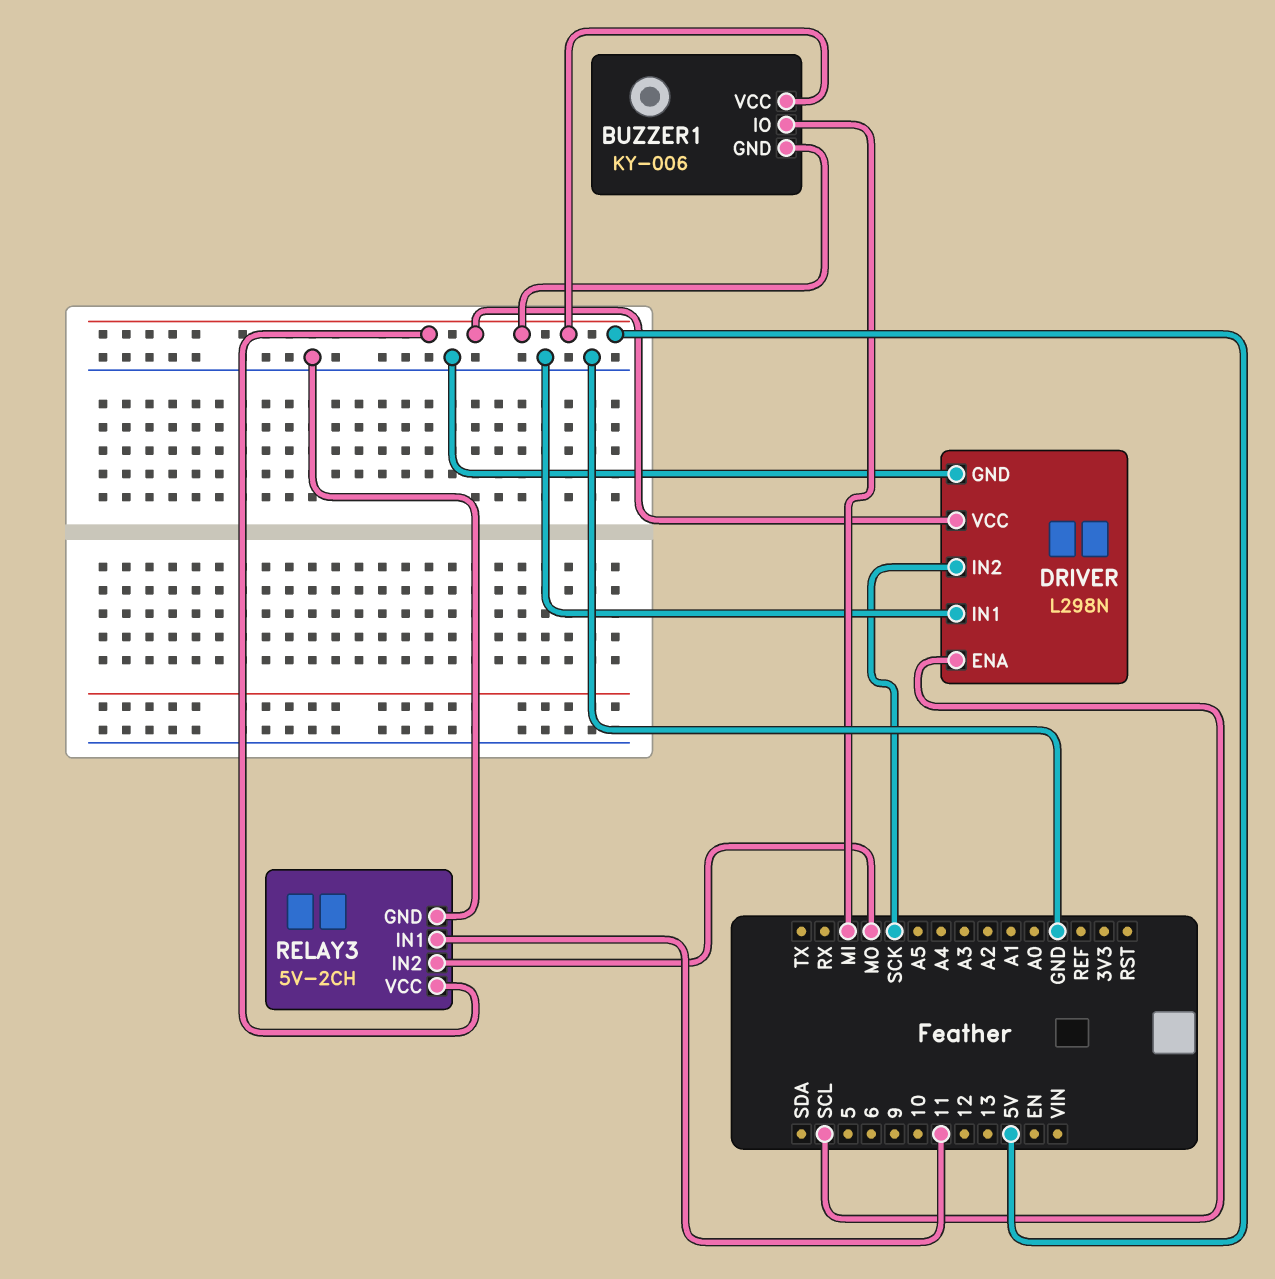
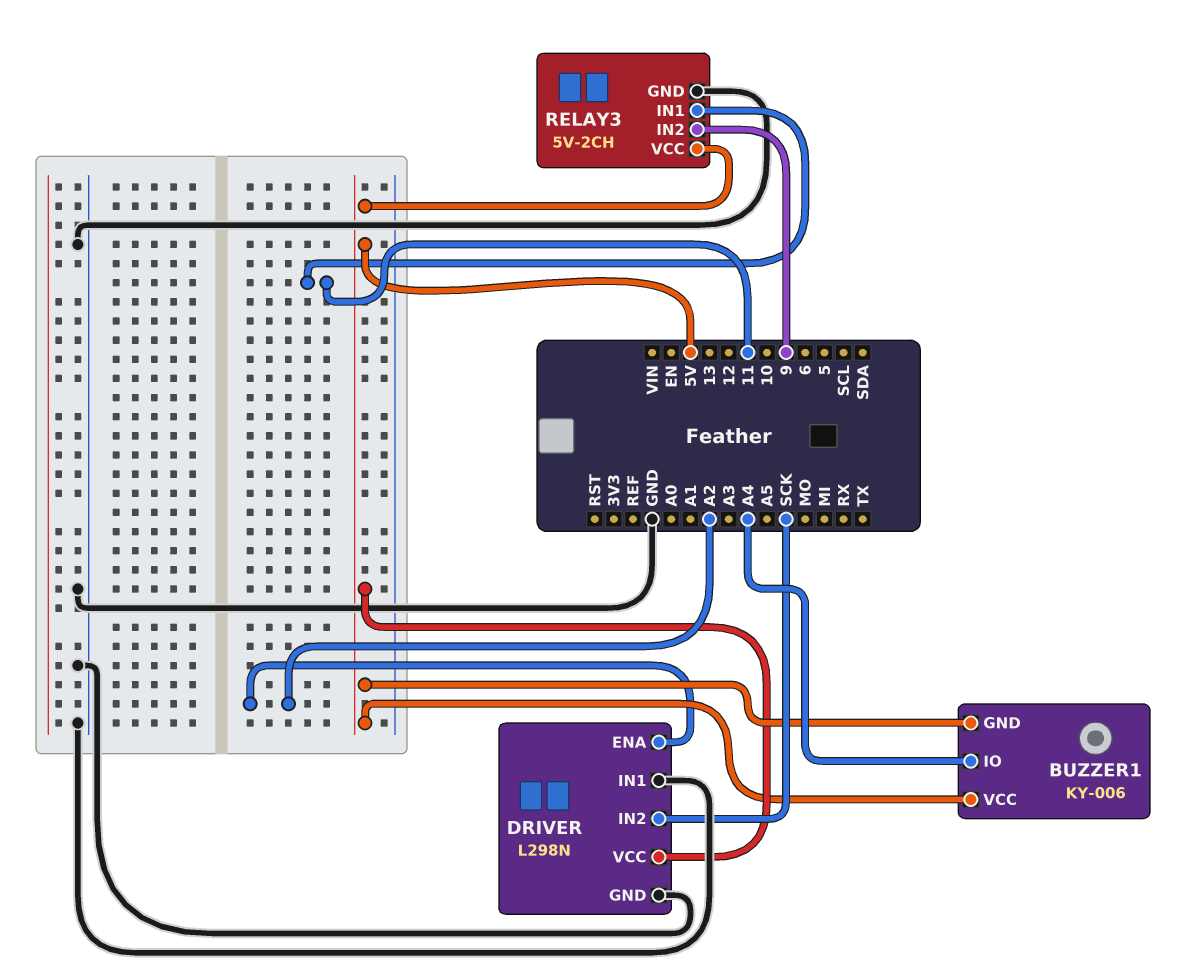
BUZZER1 pin IO: MI -> A4
DRIVER pin ENA: SCL -> A2
RELAY3 pin IN2: MO -> 9

